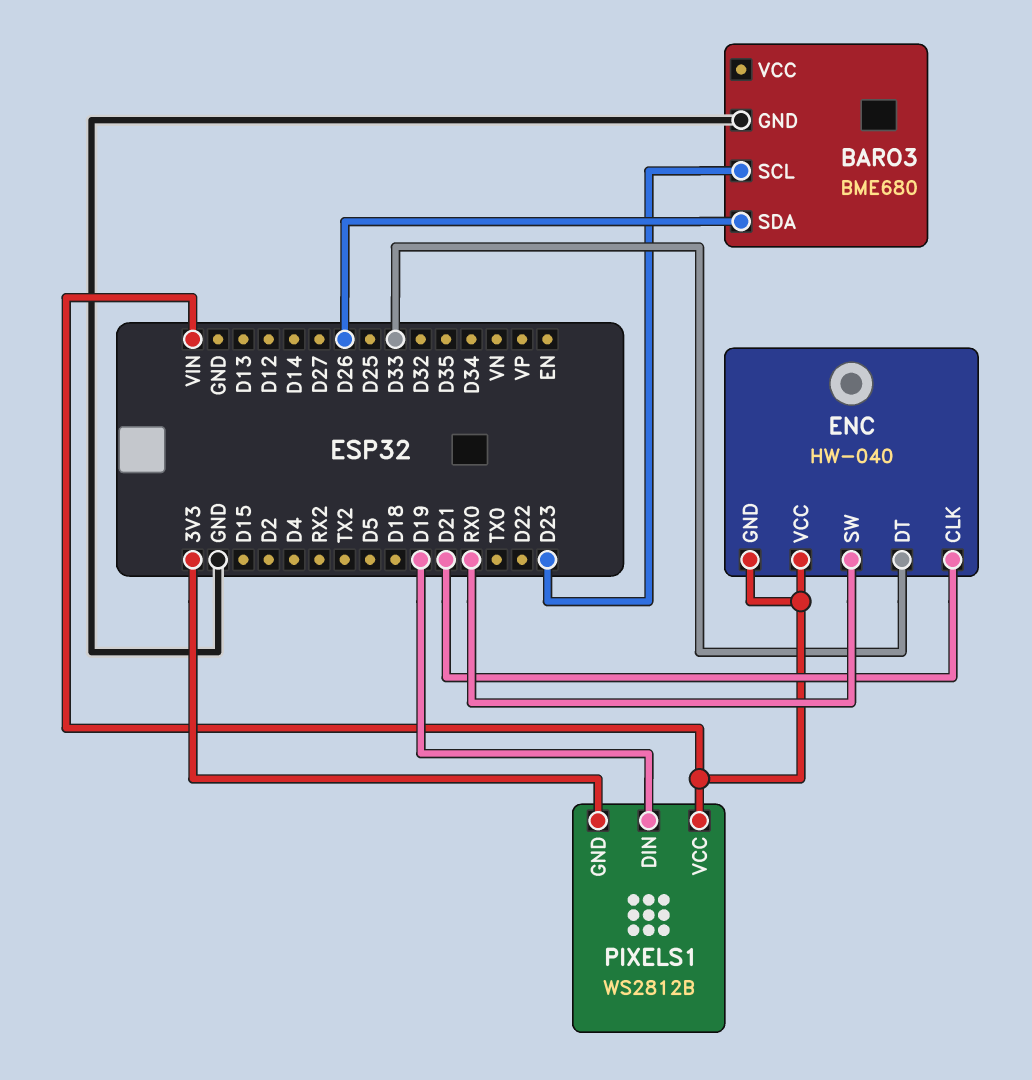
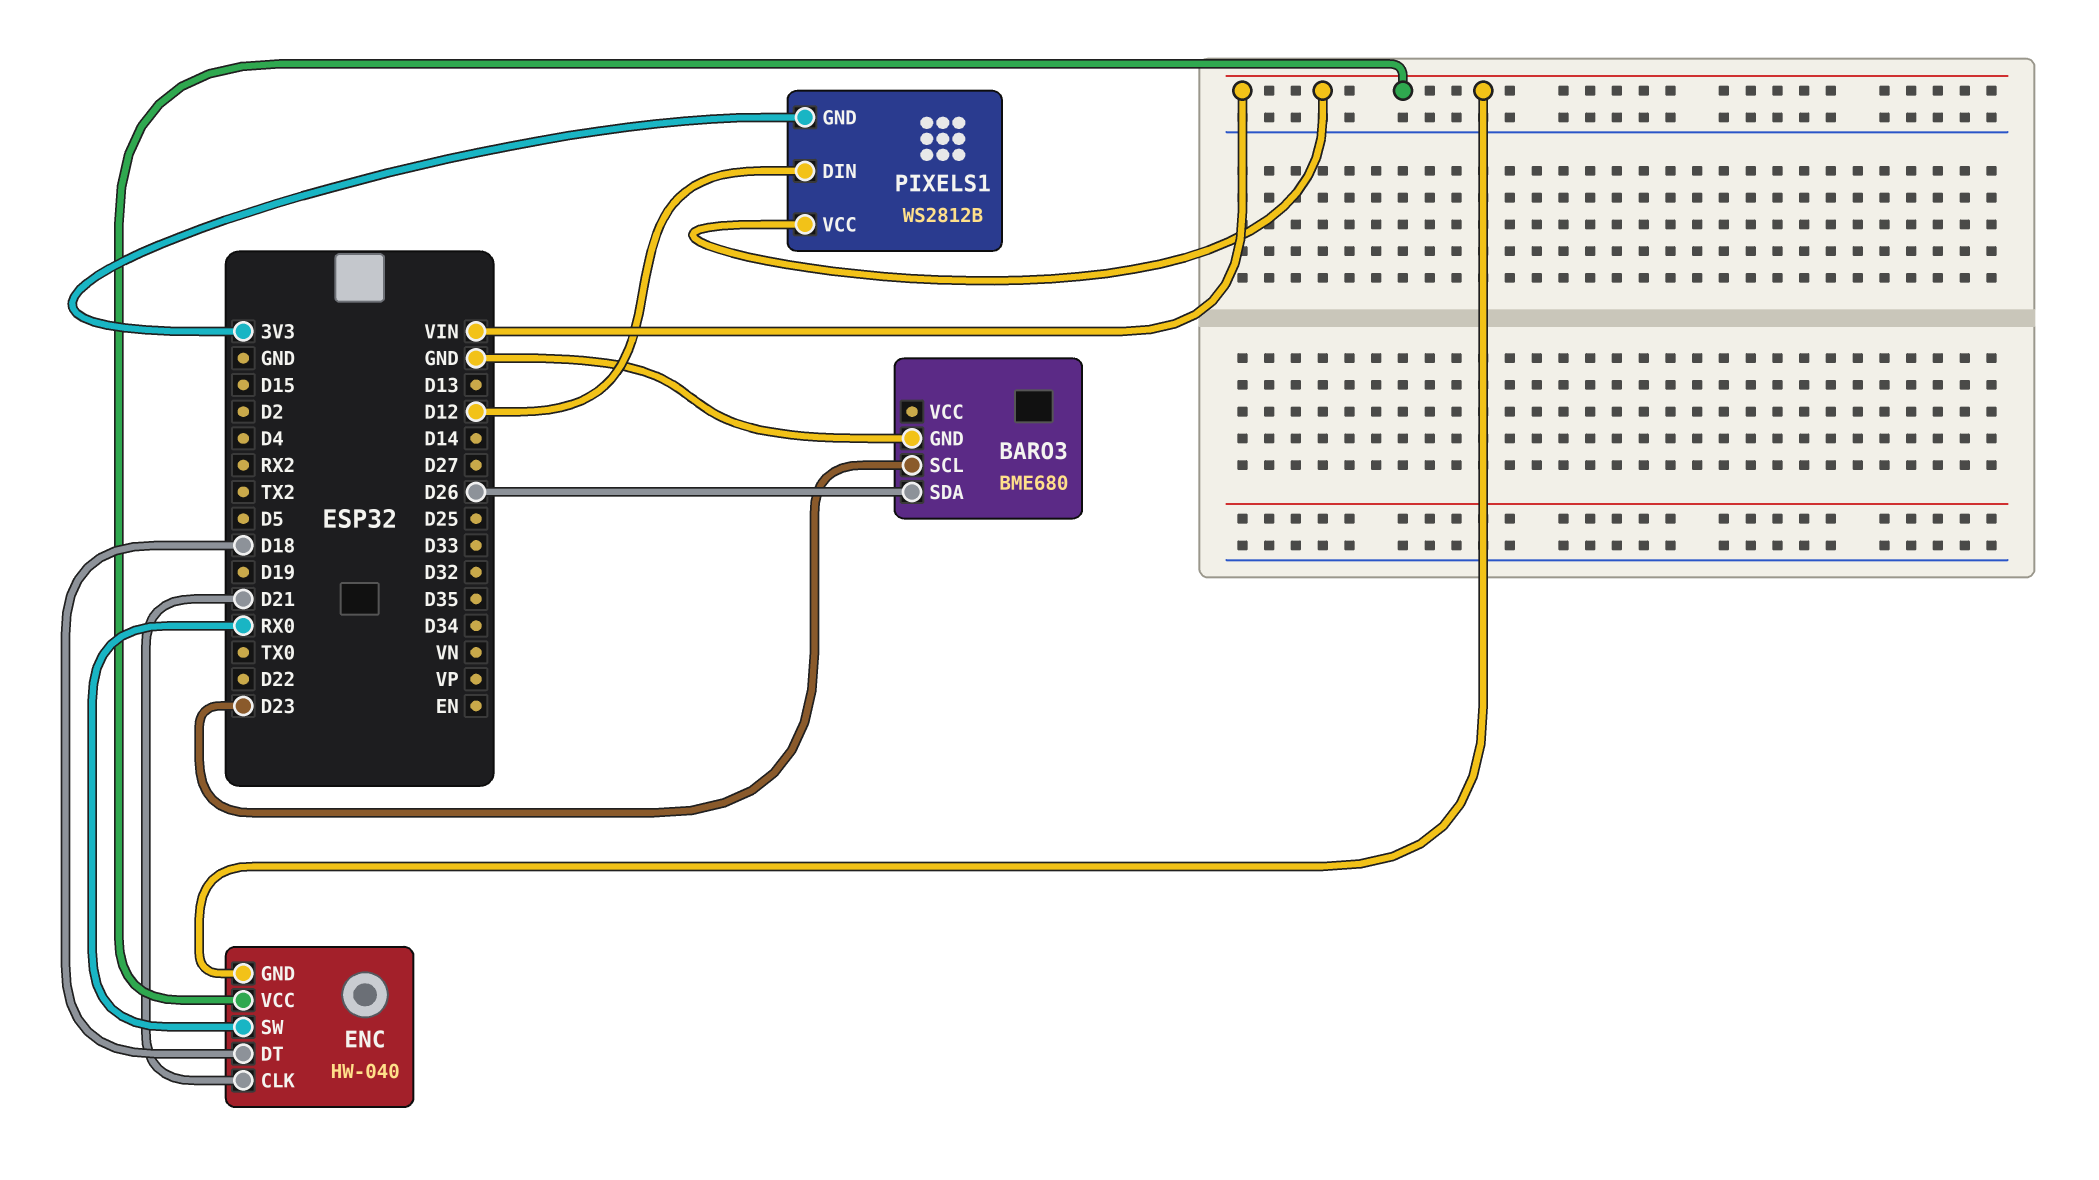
ENC pin DT: D33 -> D18
PIXELS1 pin DIN: D19 -> D12

